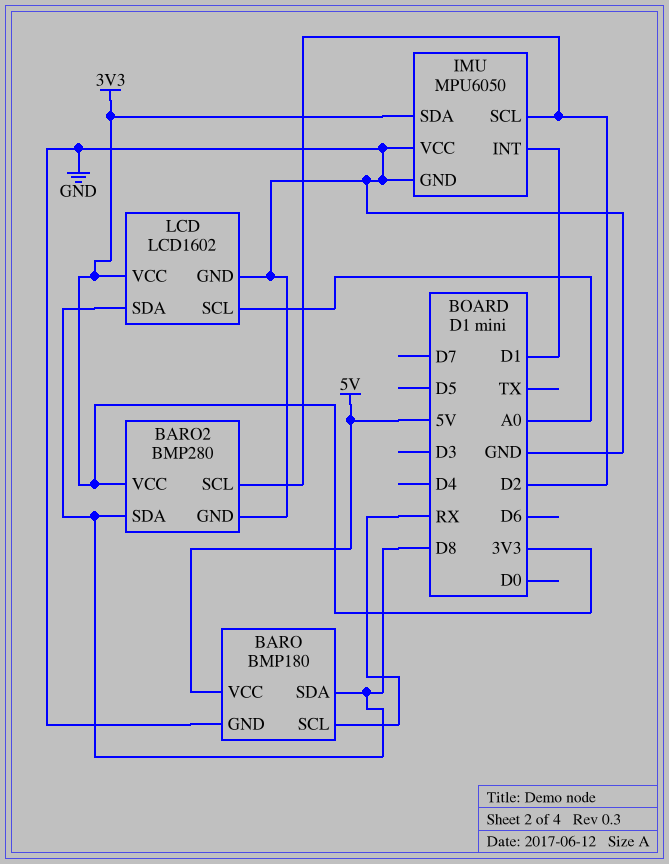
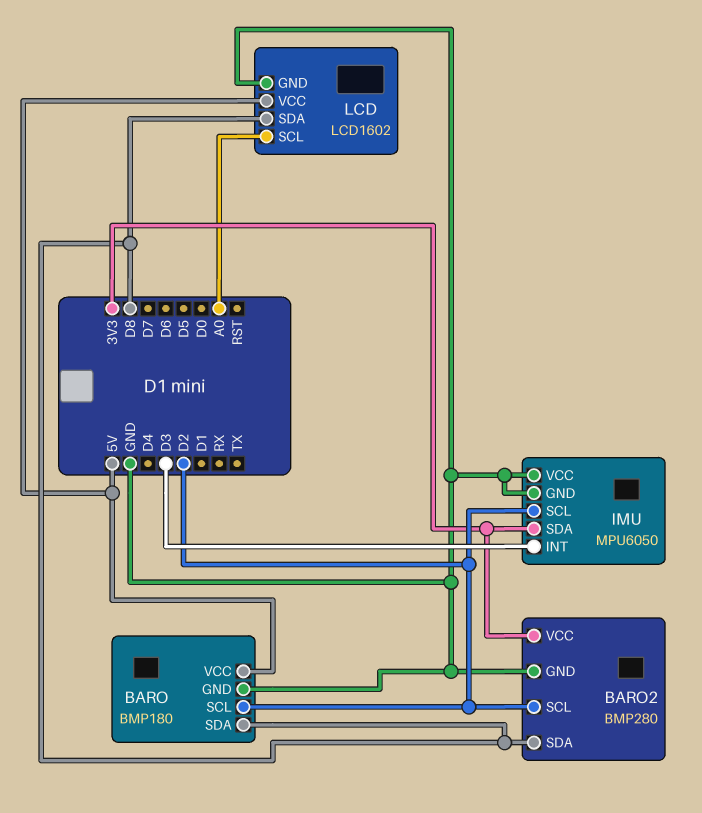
BARO pin SCL: RX -> D2
IMU pin INT: D1 -> D3
LCD pin VCC: 3V3 -> 5V

